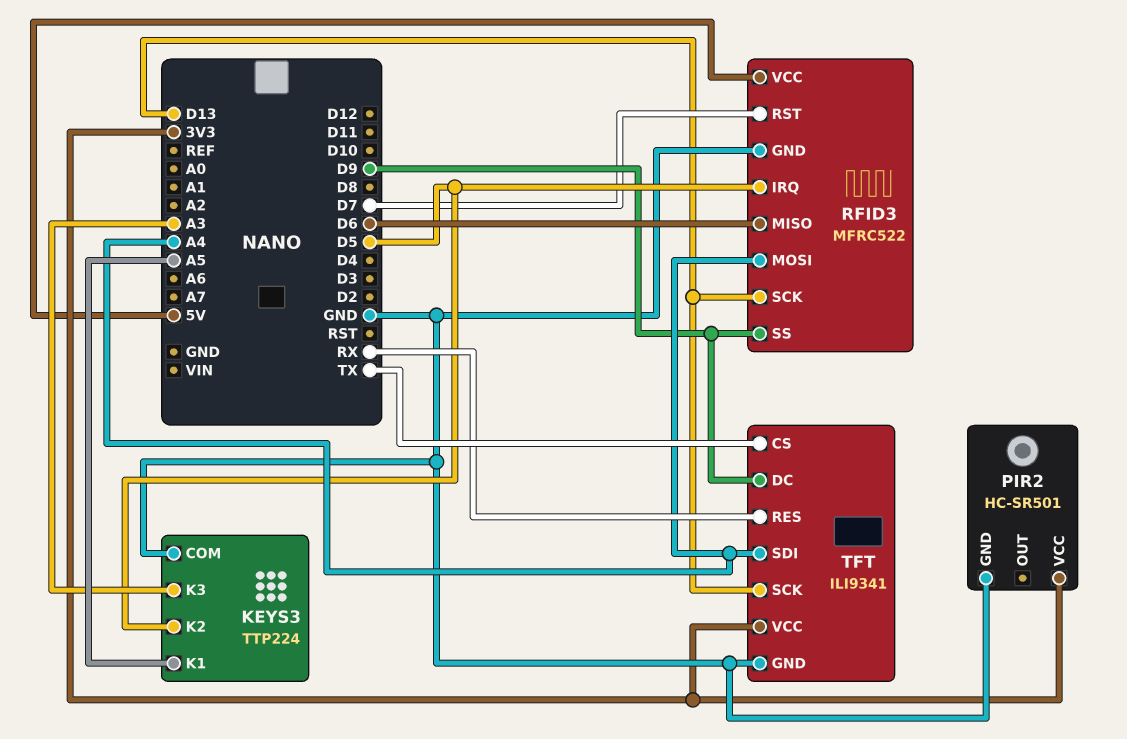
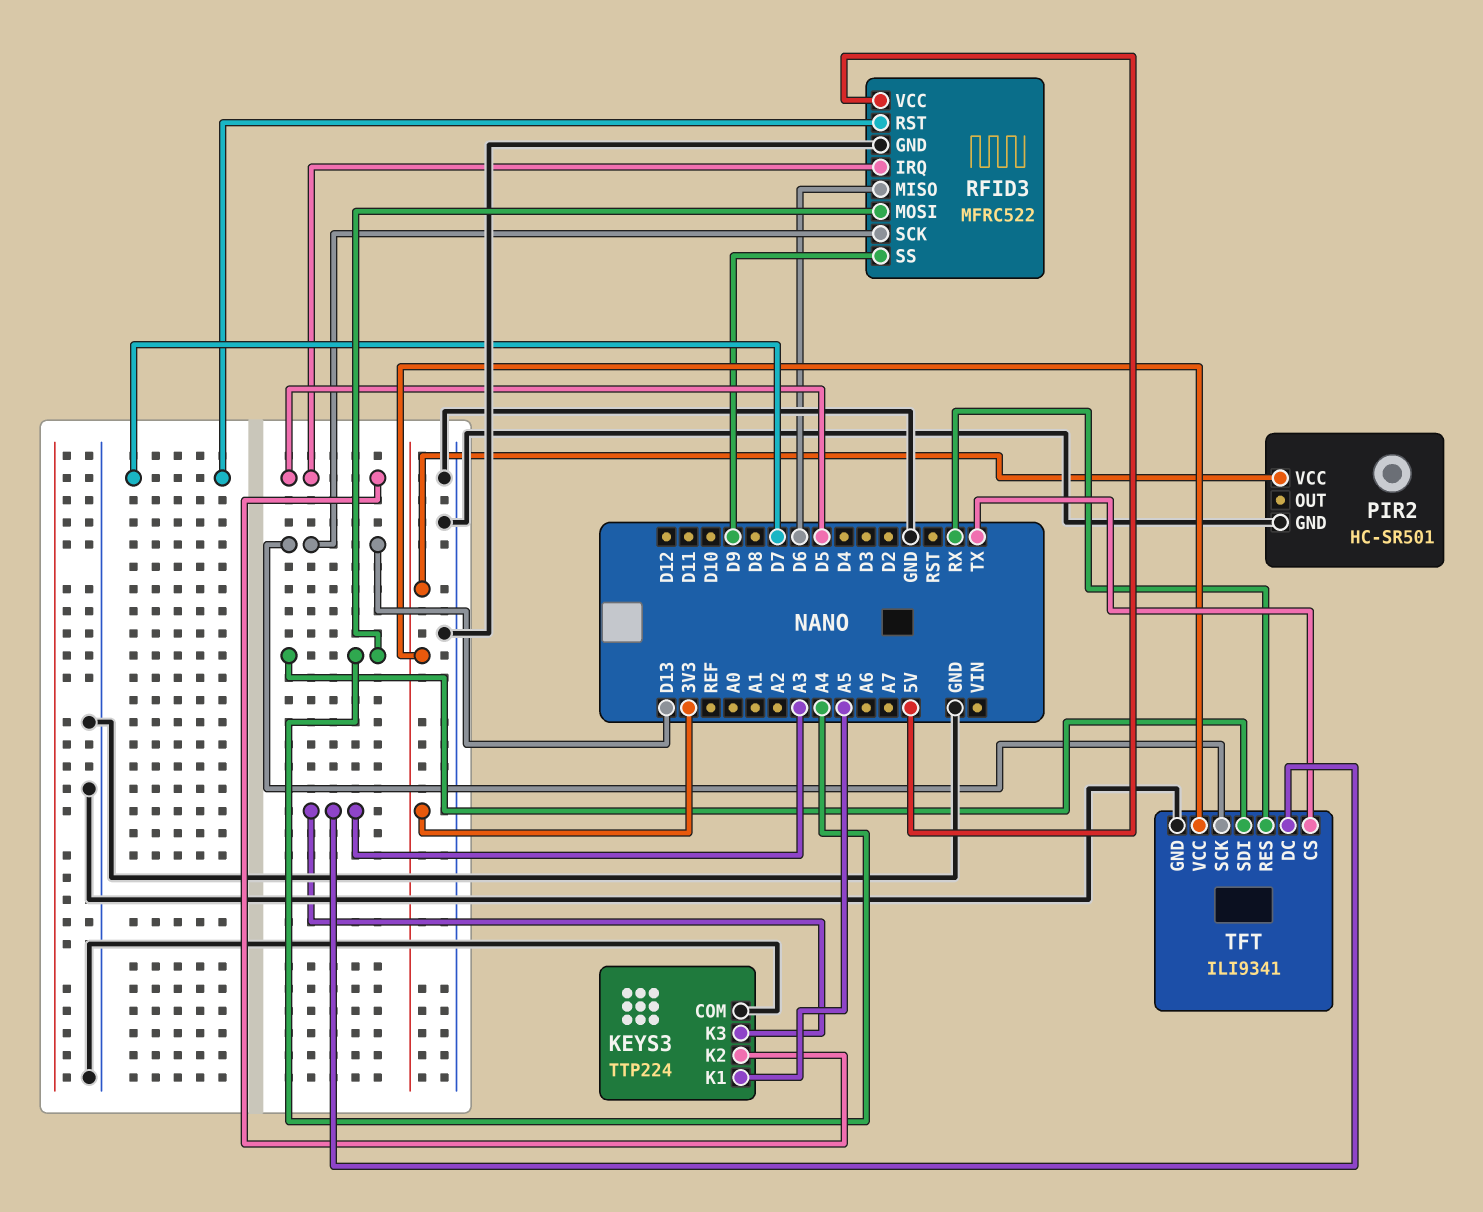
TFT pin DC: D9 -> A3

